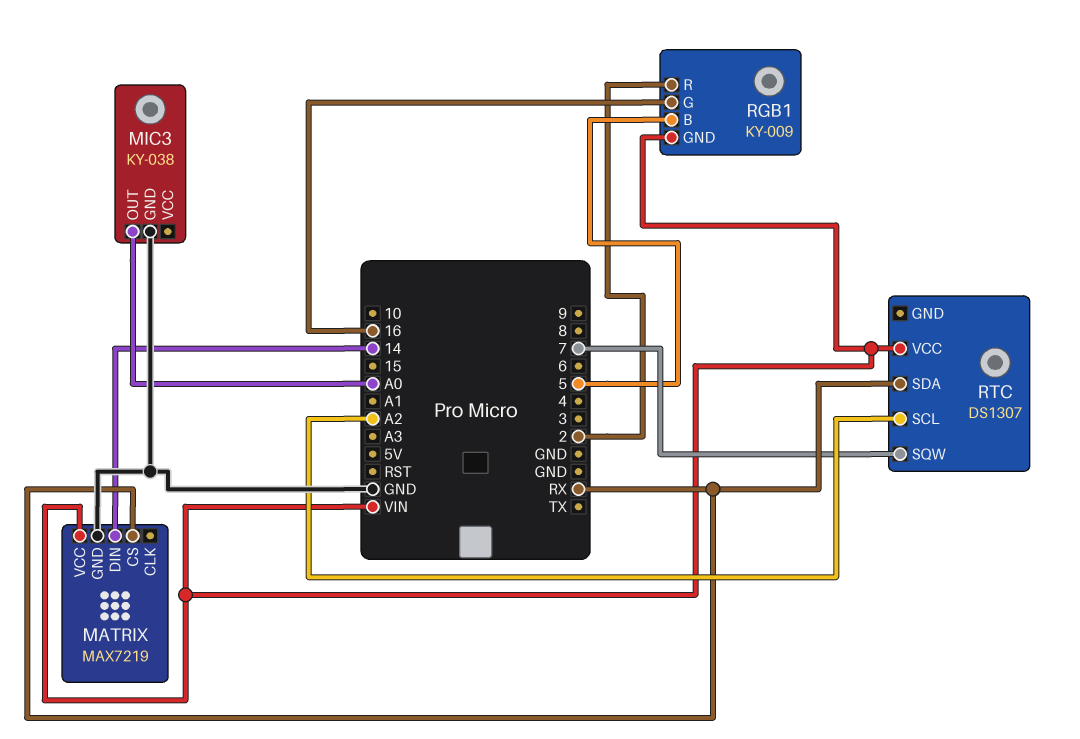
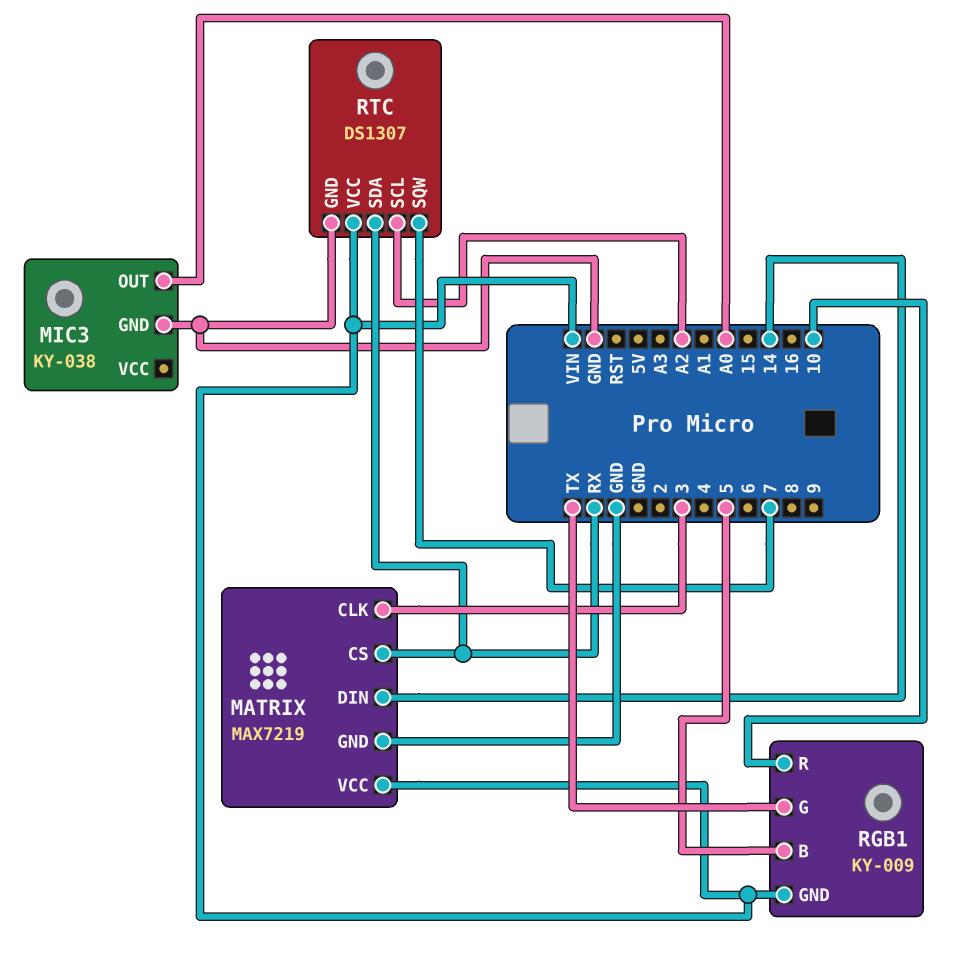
MATRIX pin CLK: none -> 3
RGB1 pin G: 16 -> TX
RGB1 pin R: 2 -> 10
RTC pin GND: none -> GND

